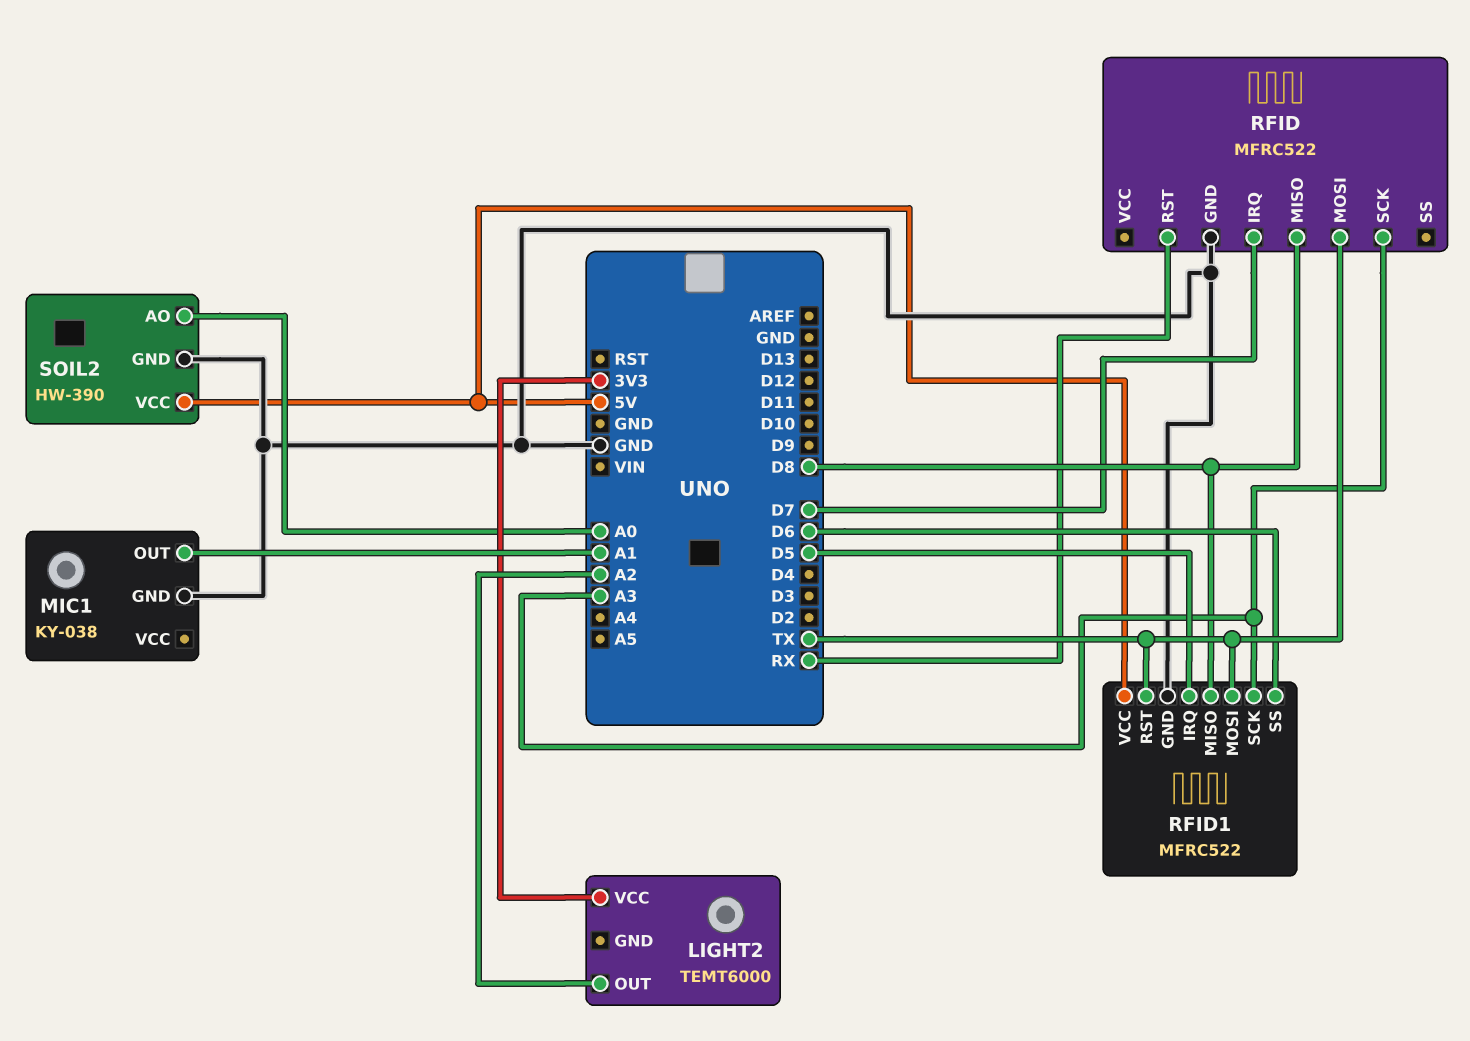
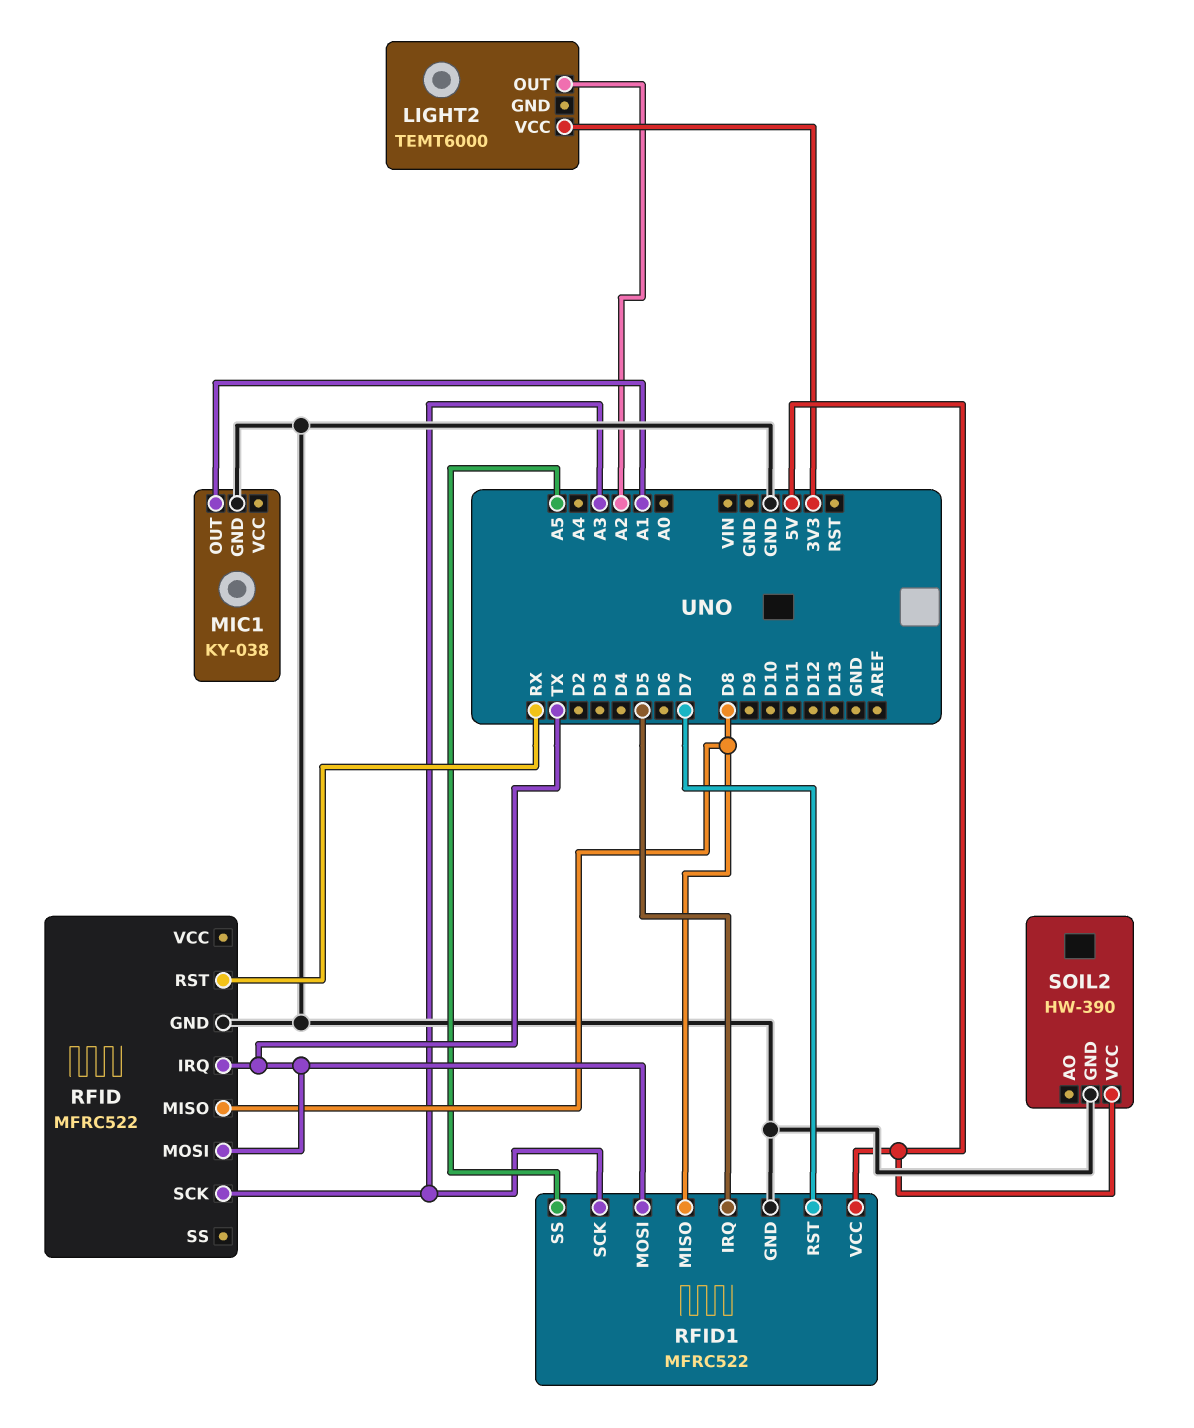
RFID pin IRQ: D7 -> TX
RFID1 pin RST: TX -> D7
RFID1 pin SS: D6 -> A5
SOIL2 pin AO: A0 -> none

